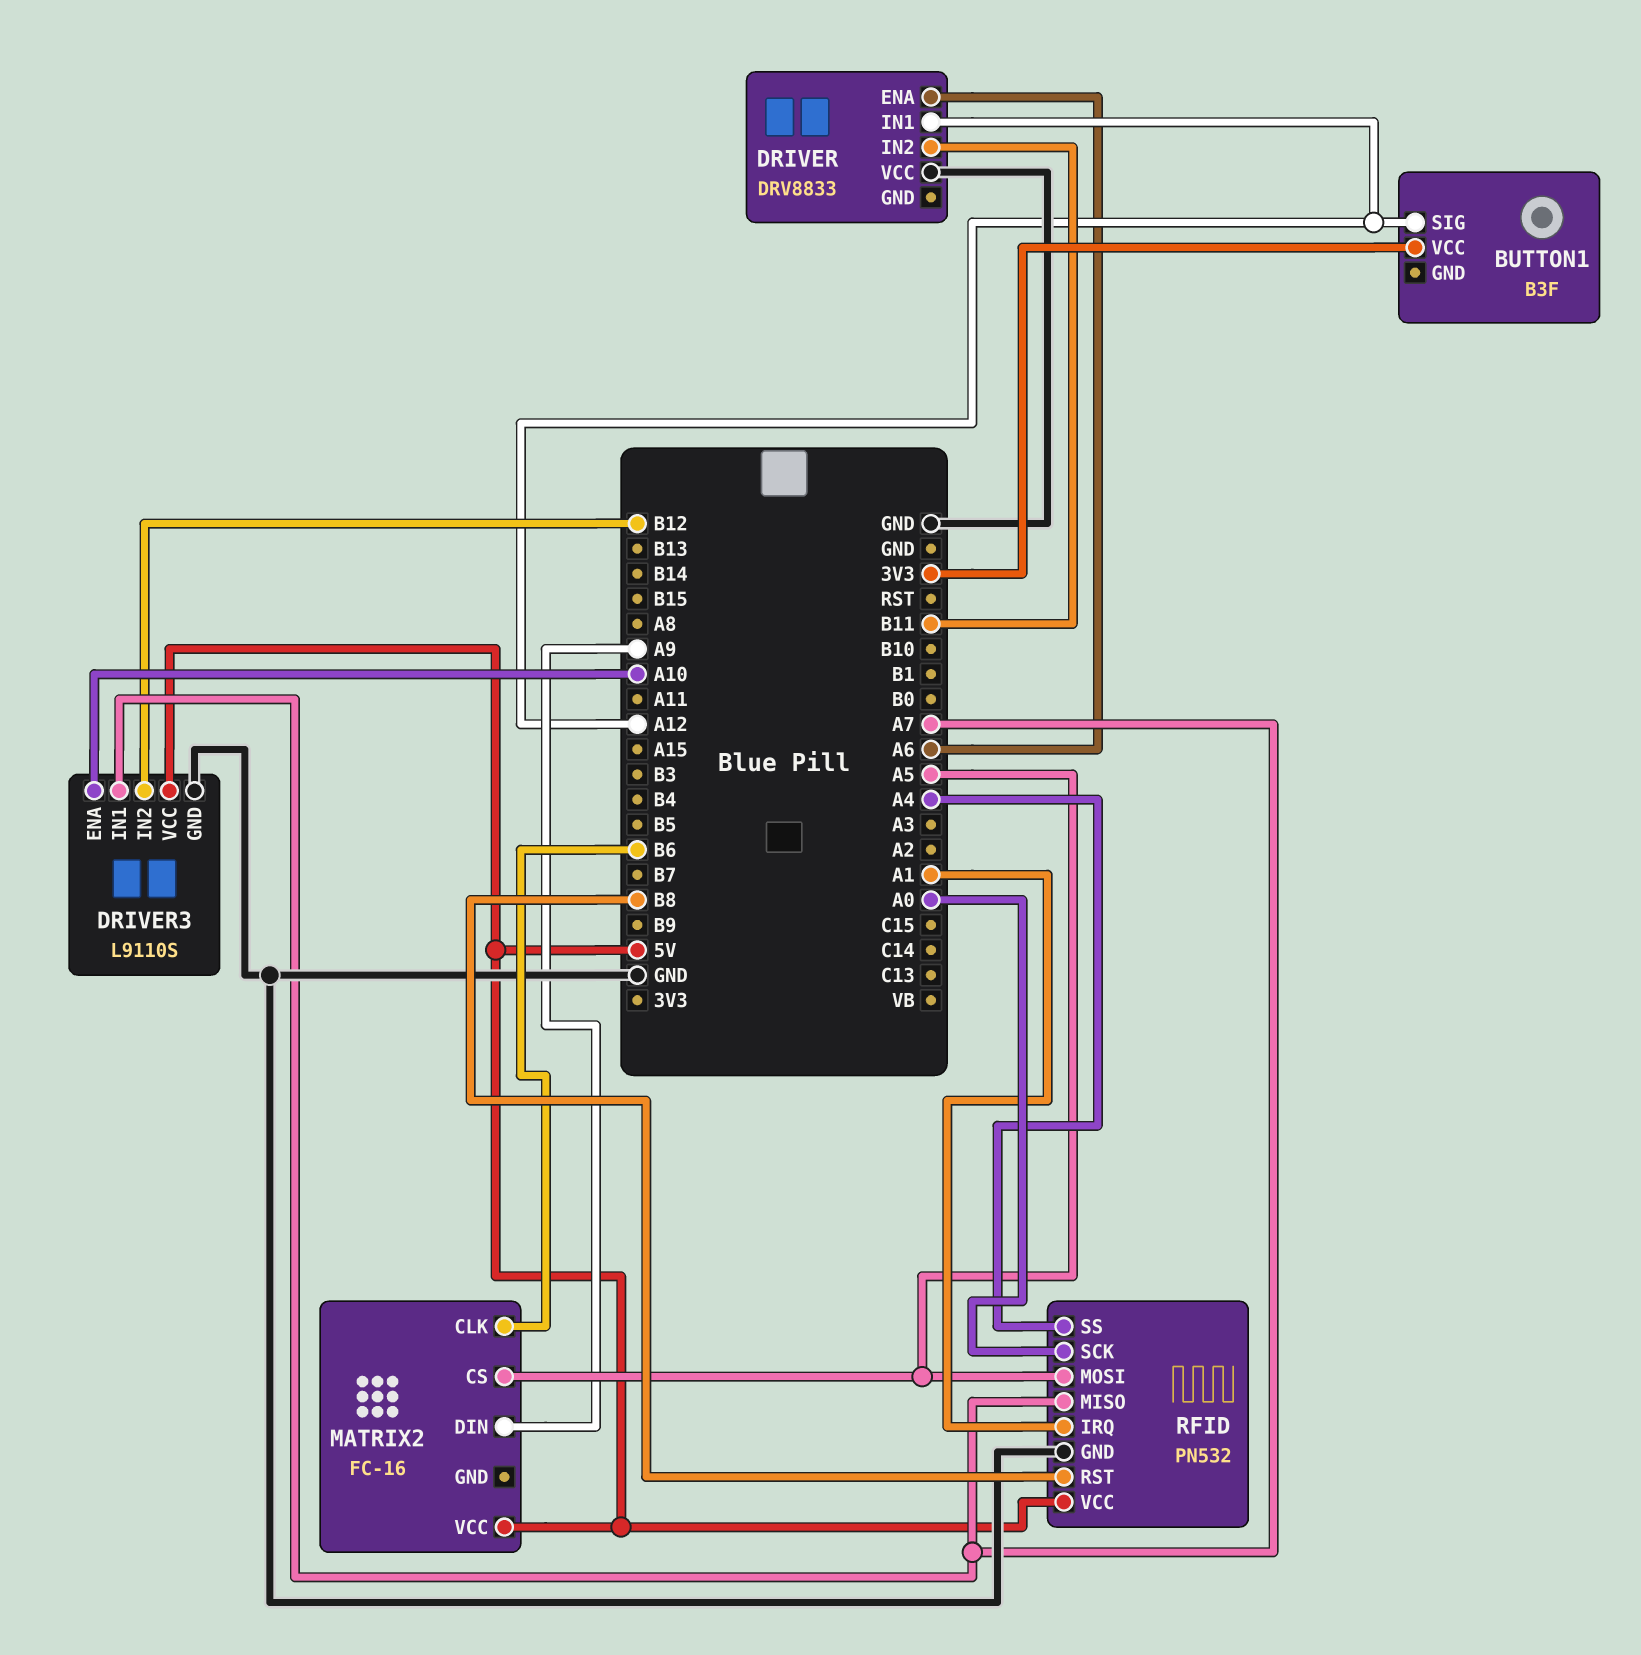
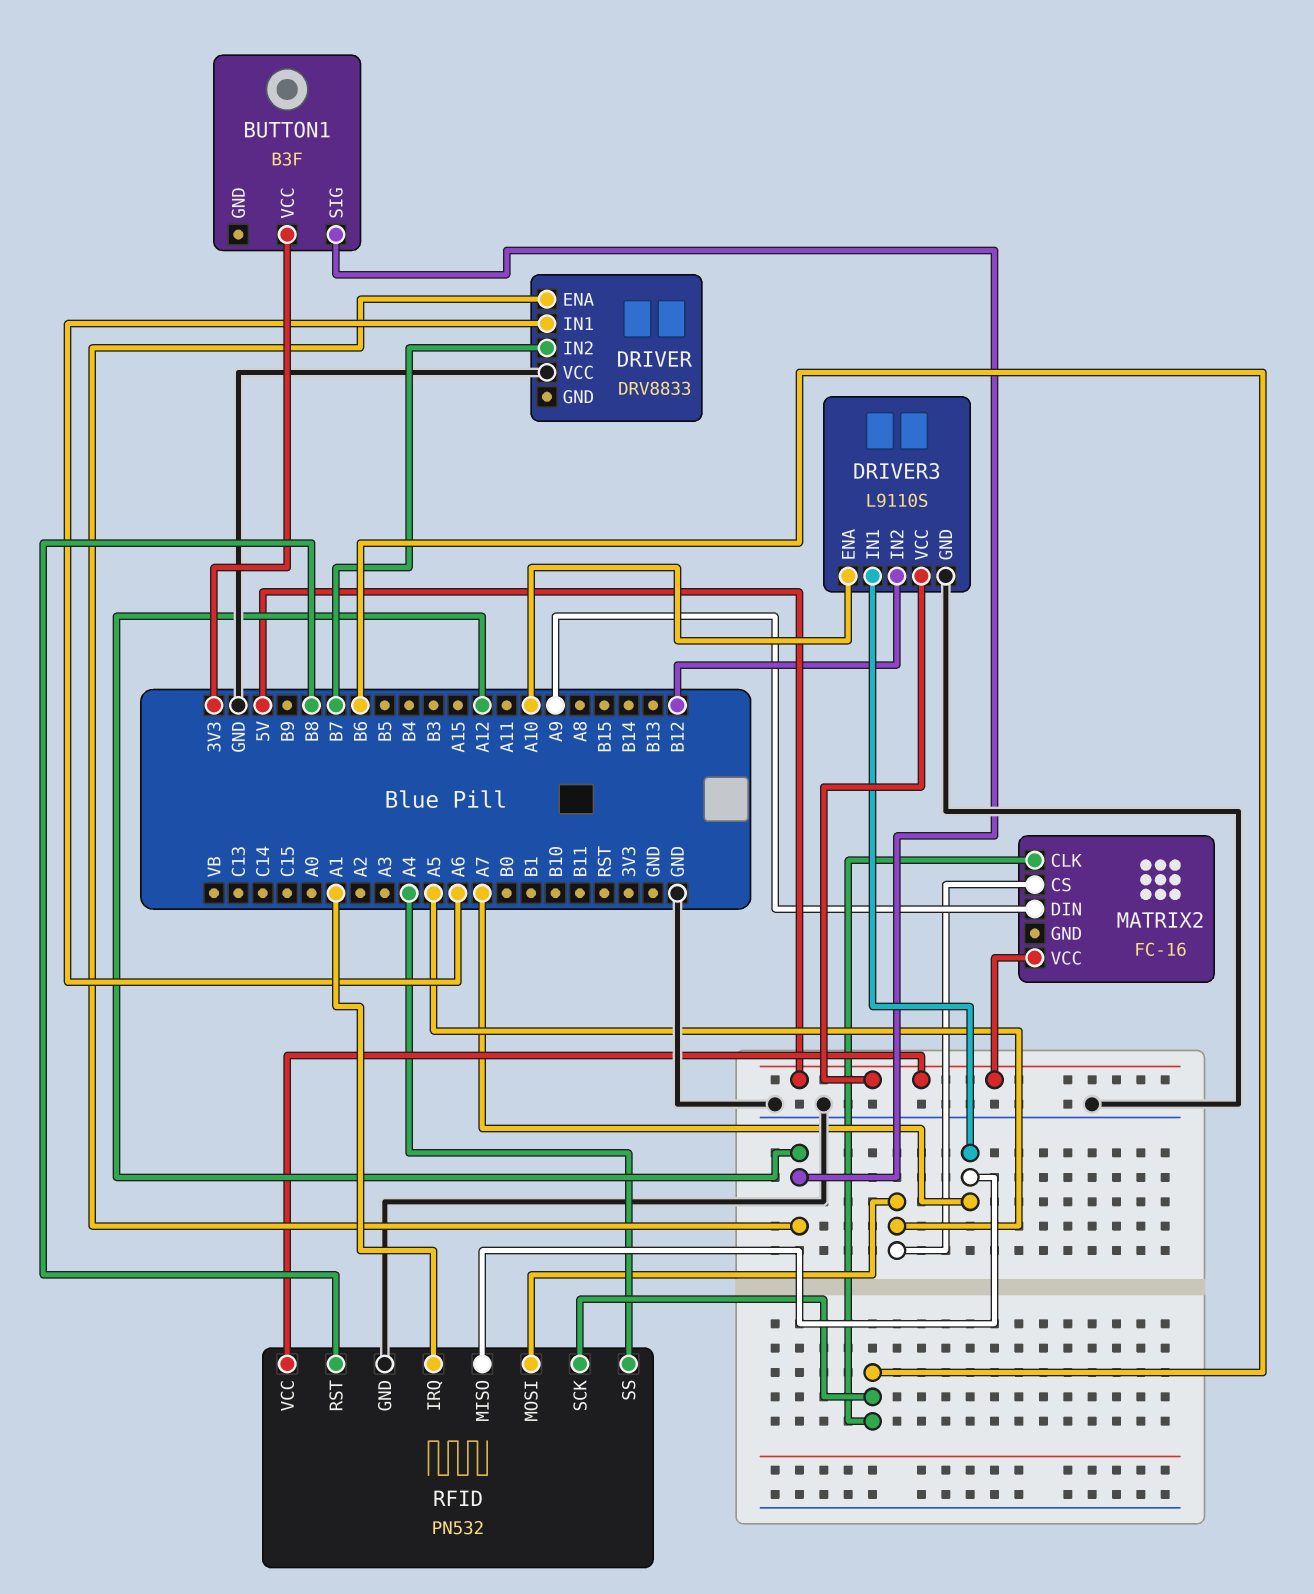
DRIVER pin ENA: A6 -> A12
DRIVER pin IN1: A12 -> A6
DRIVER pin IN2: B11 -> B7
RFID pin SCK: A0 -> B6

